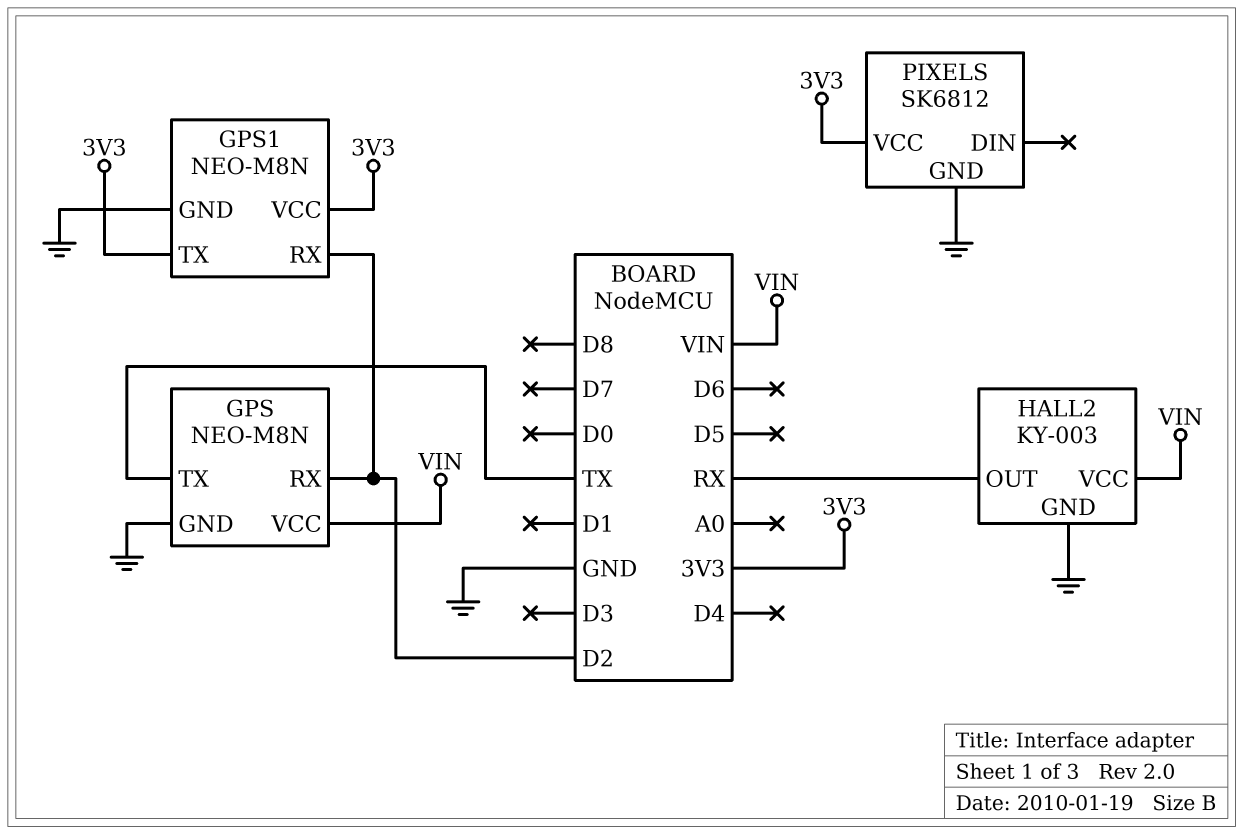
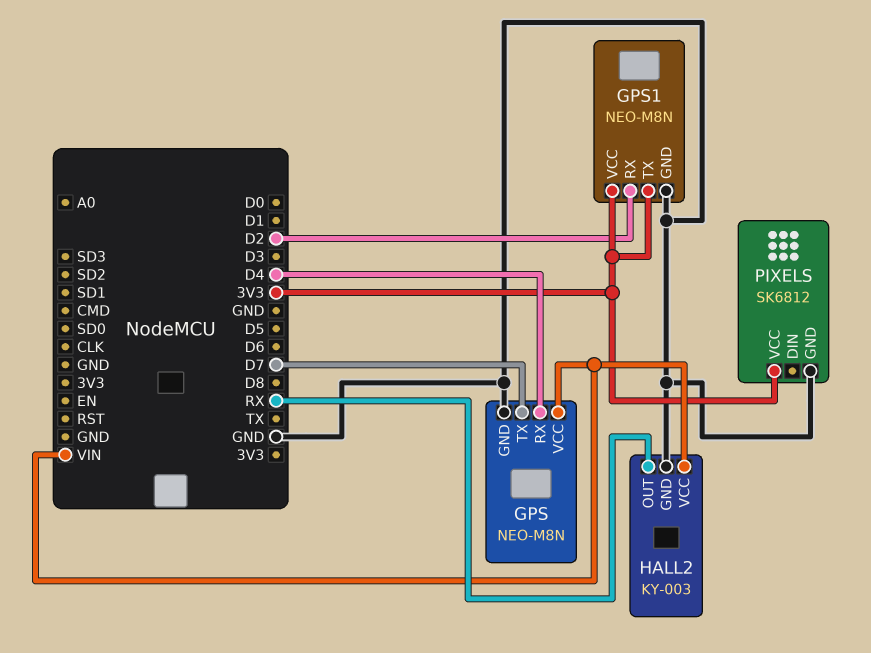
GPS pin RX: D2 -> D4
GPS pin TX: TX -> D7

